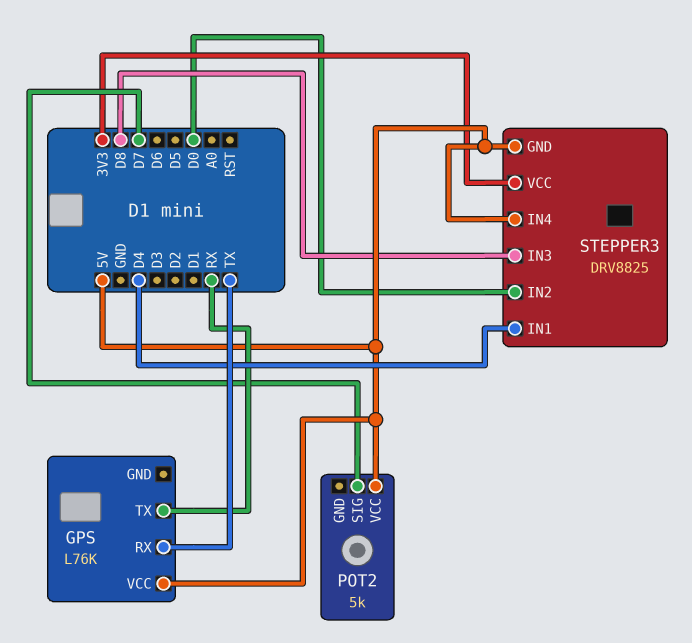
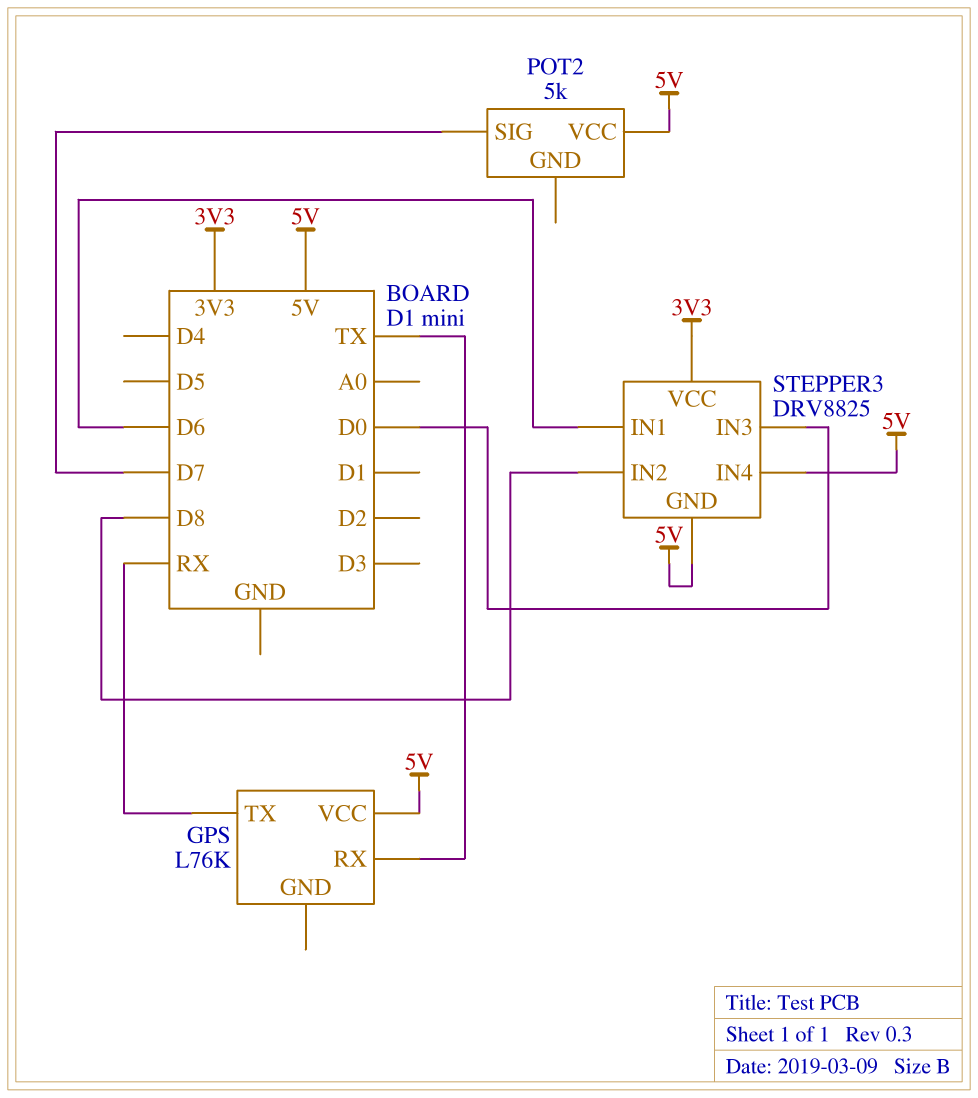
STEPPER3 pin IN1: D4 -> D6
STEPPER3 pin IN2: D0 -> D8
STEPPER3 pin IN3: D8 -> D0

